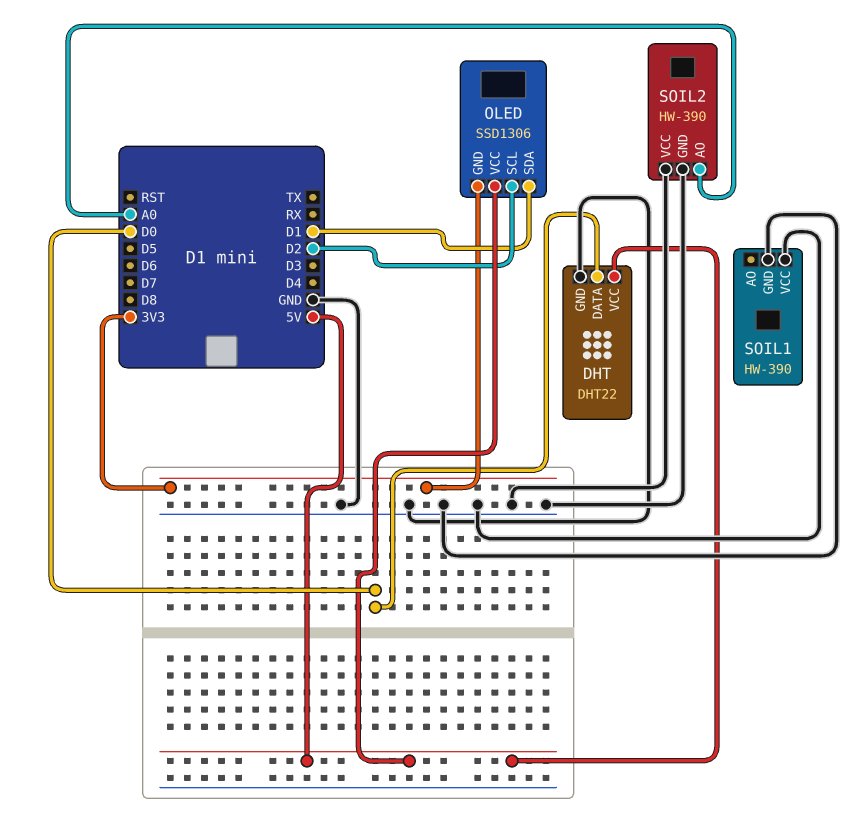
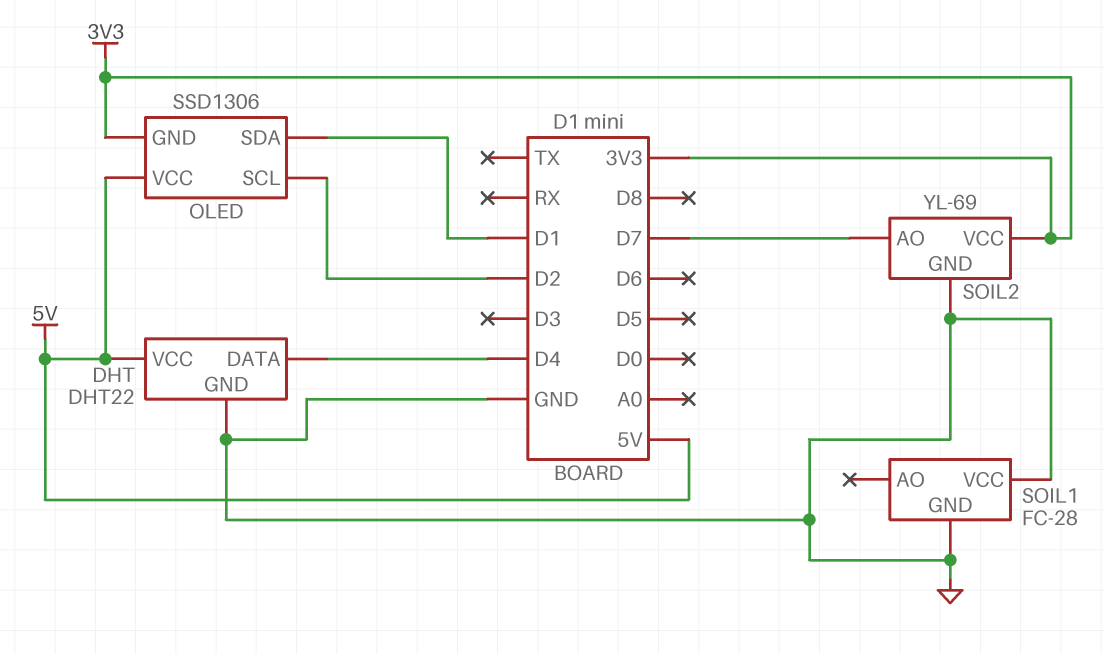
DHT pin DATA: D0 -> D4
SOIL1: HW-390 -> FC-28
SOIL2: HW-390 -> YL-69
SOIL2 pin AO: A0 -> D7
SOIL2 pin VCC: GND -> 3V3

